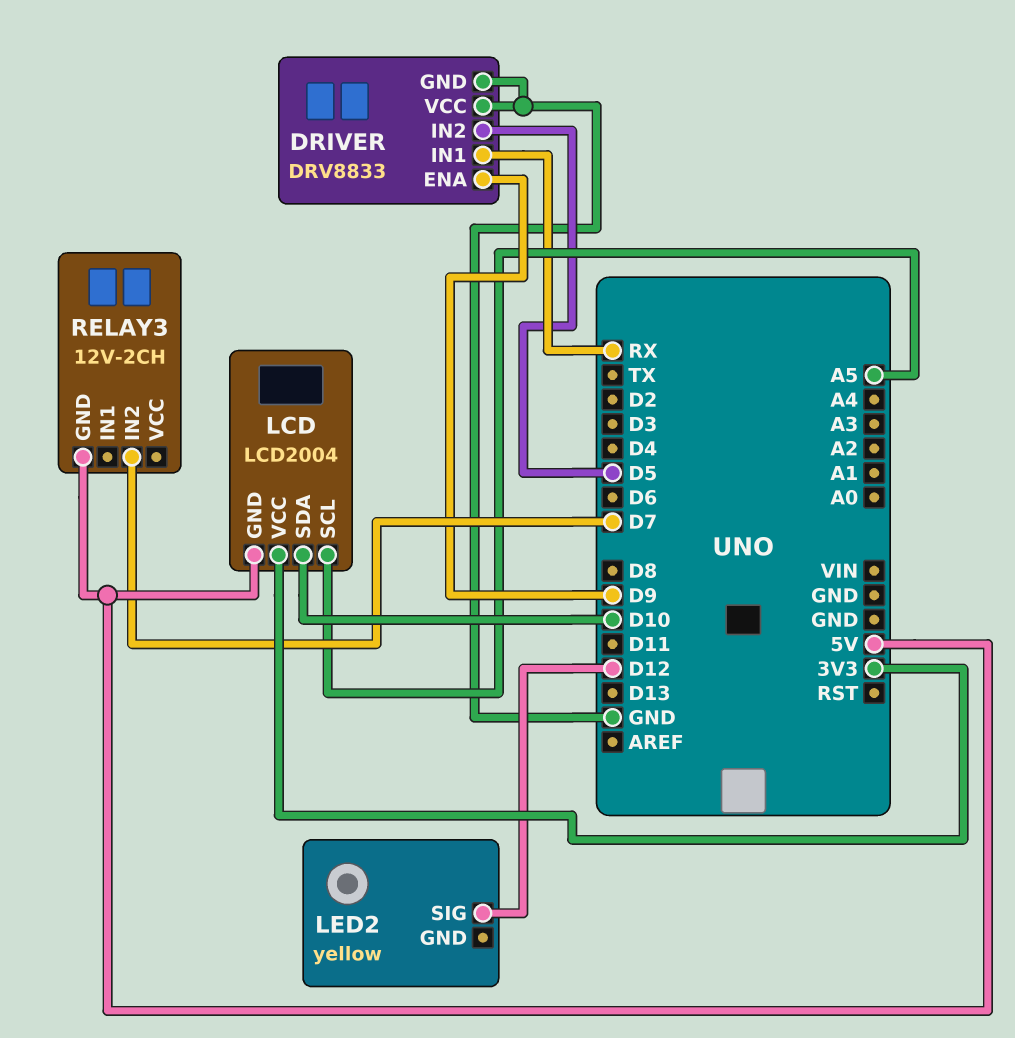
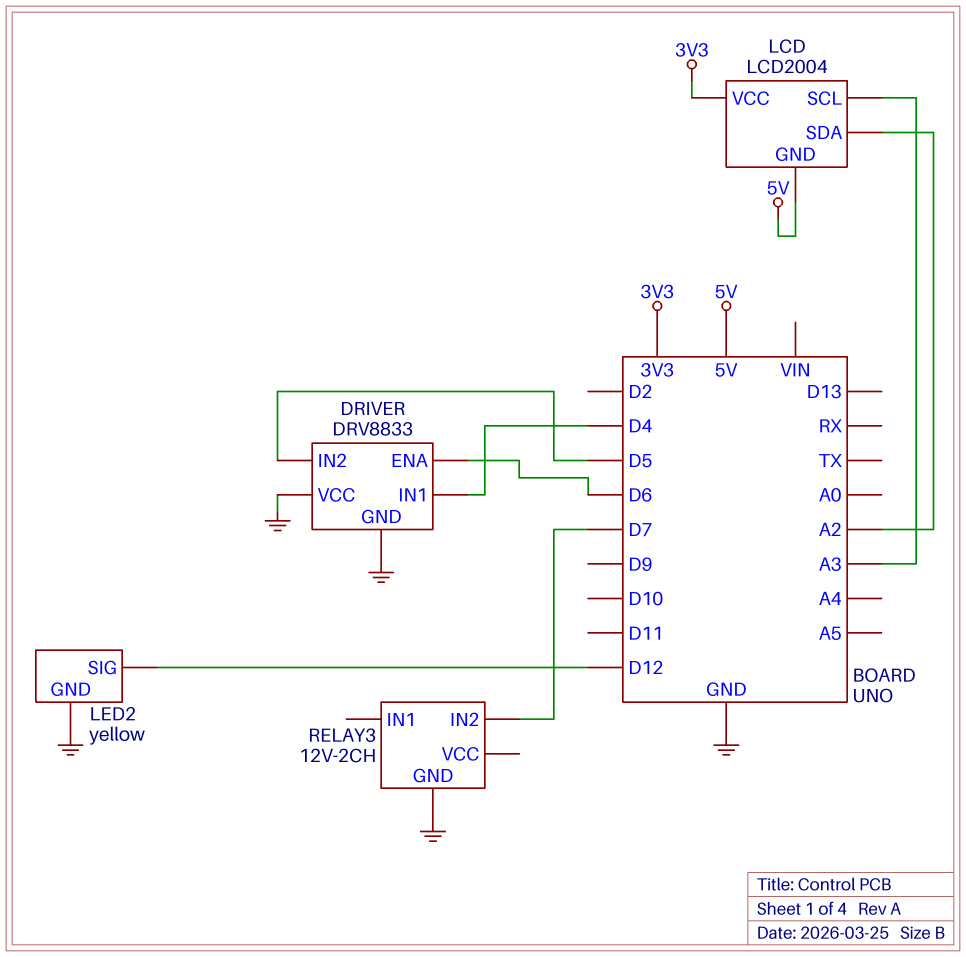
DRIVER pin ENA: D9 -> D6
DRIVER pin IN1: RX -> D4
LCD pin SCL: A5 -> A3
LCD pin SDA: D10 -> A2
LED2 pin GND: none -> GND
RELAY3 pin GND: 5V -> GND

